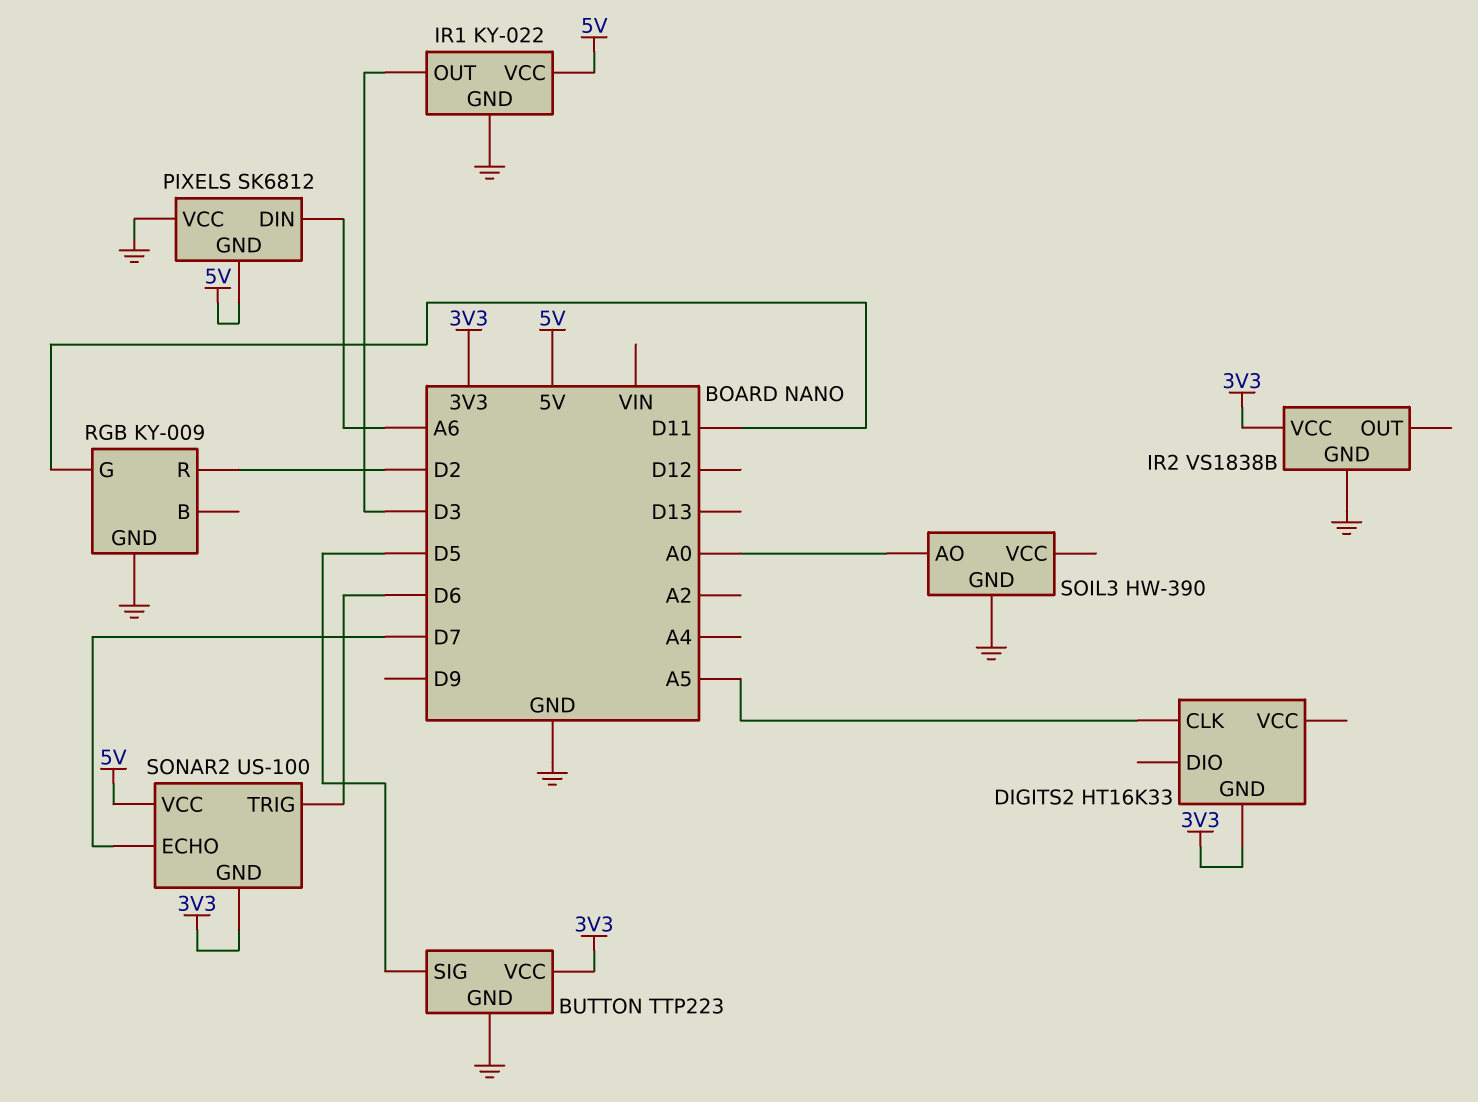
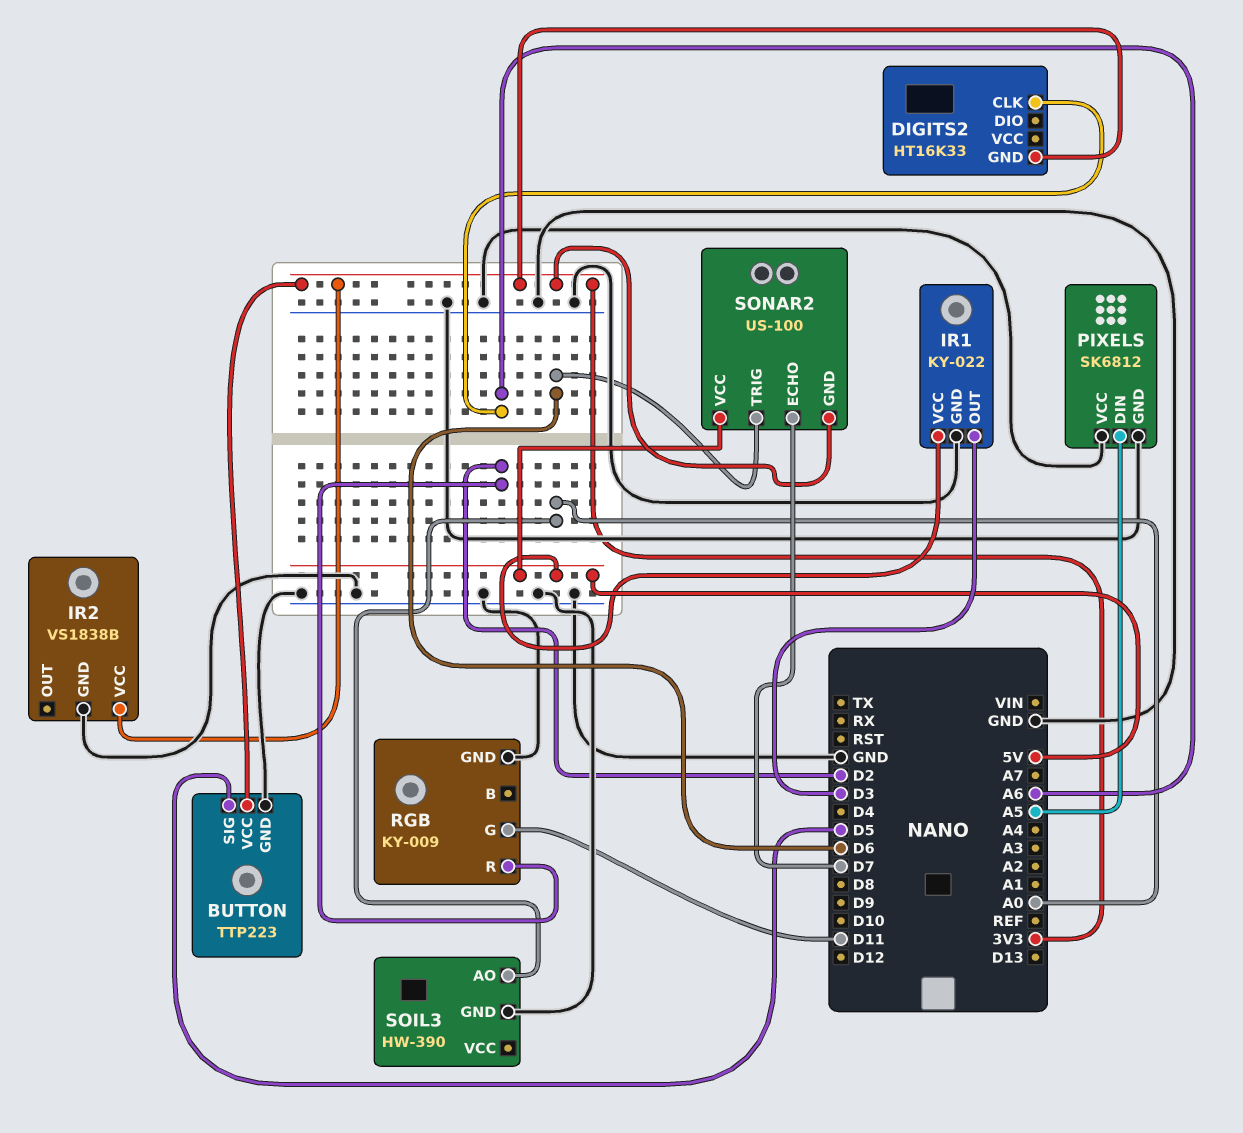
DIGITS2 pin CLK: A5 -> A6
PIXELS pin DIN: A6 -> A5
PIXELS pin GND: 5V -> GND

